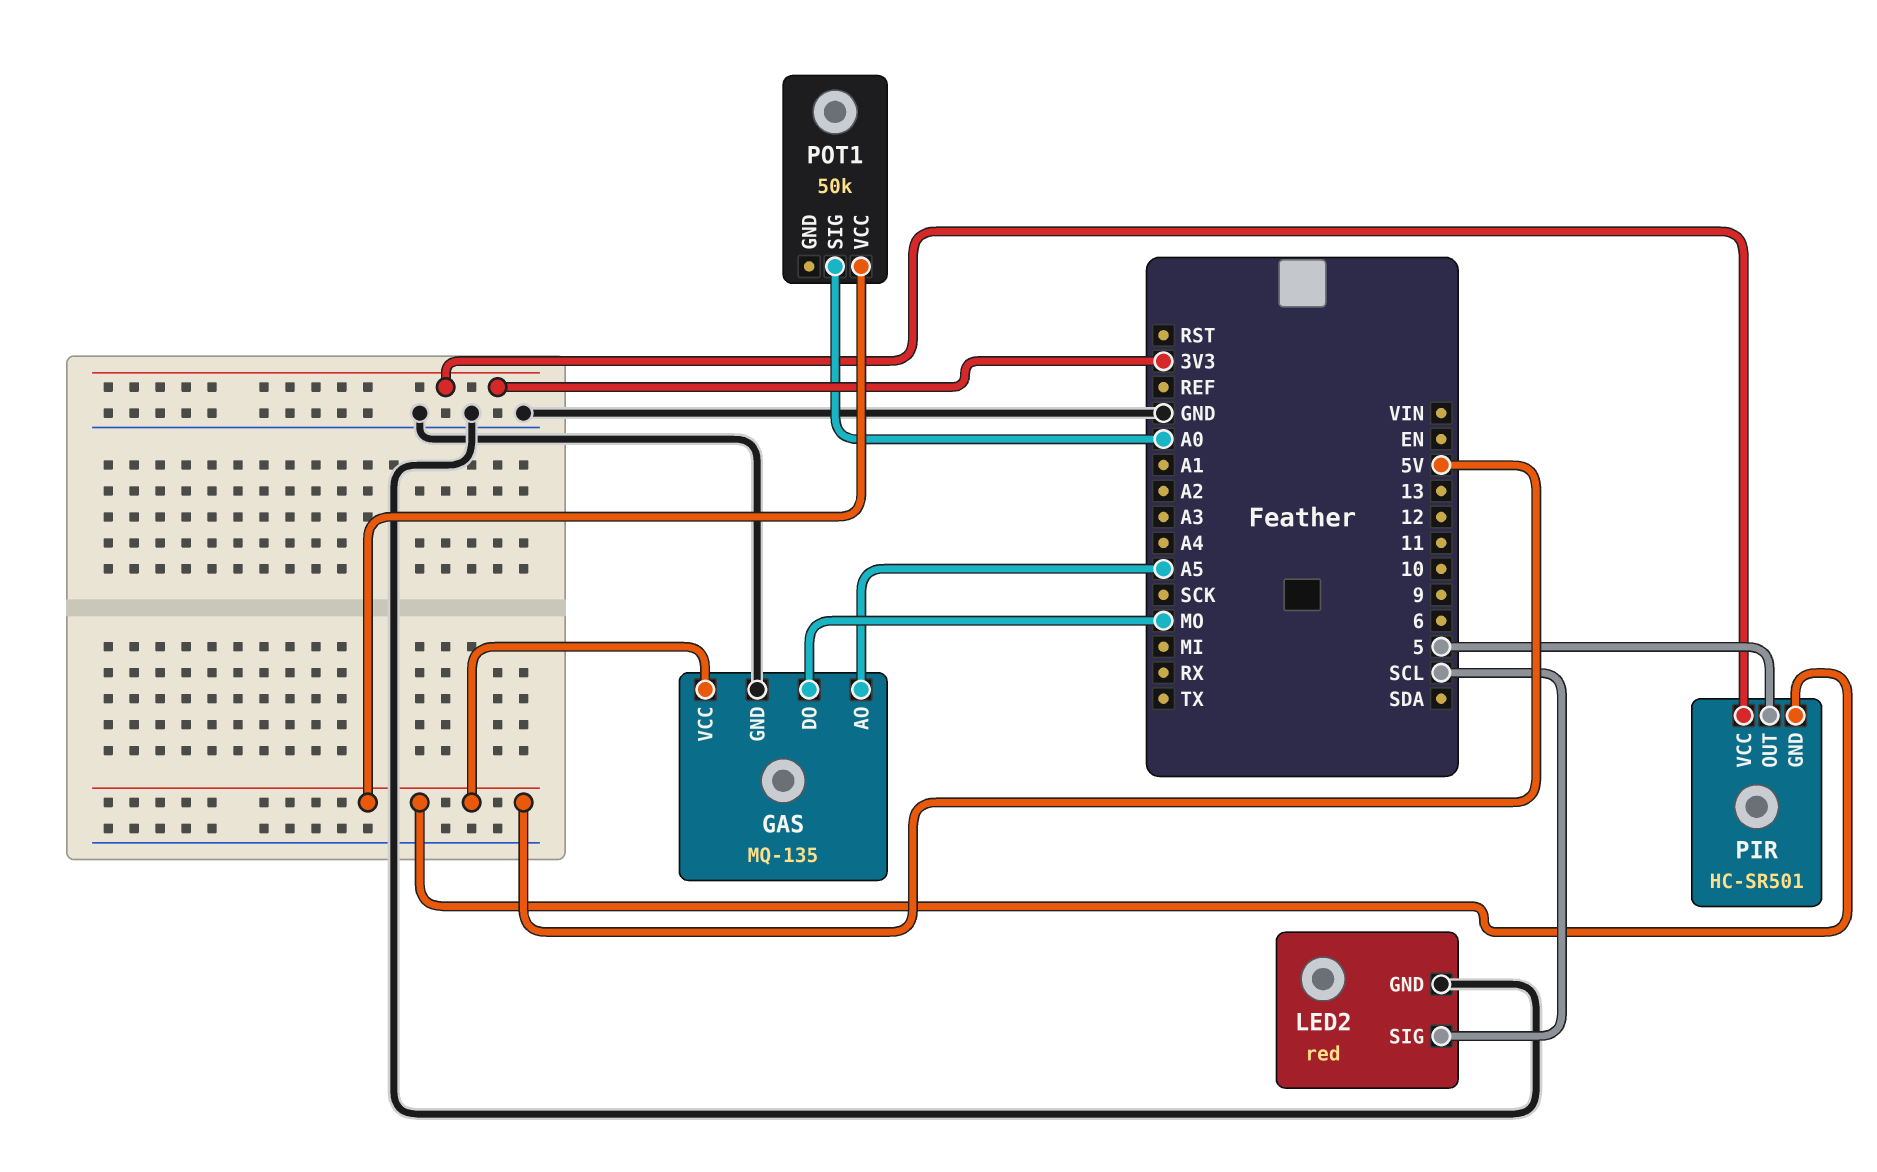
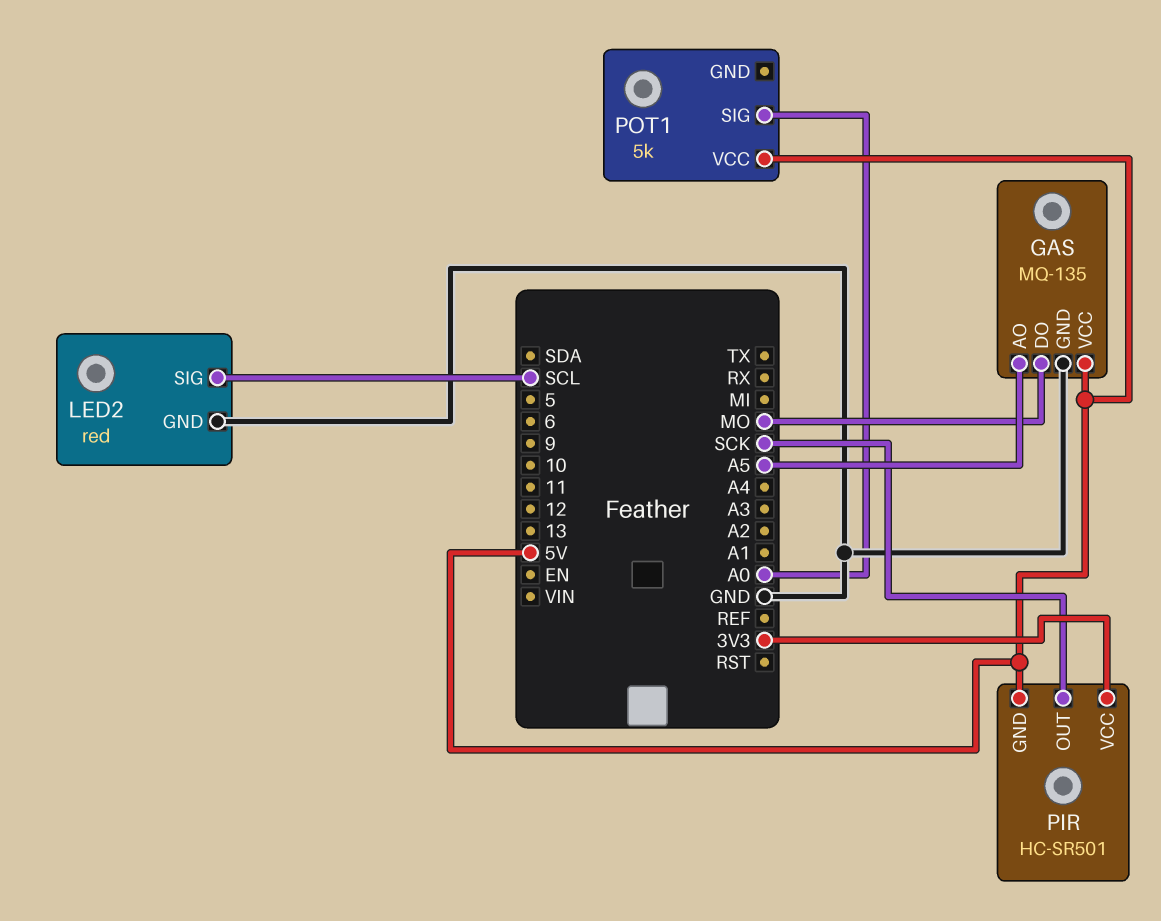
PIR pin OUT: 5 -> SCK
POT1: 50k -> 5k

